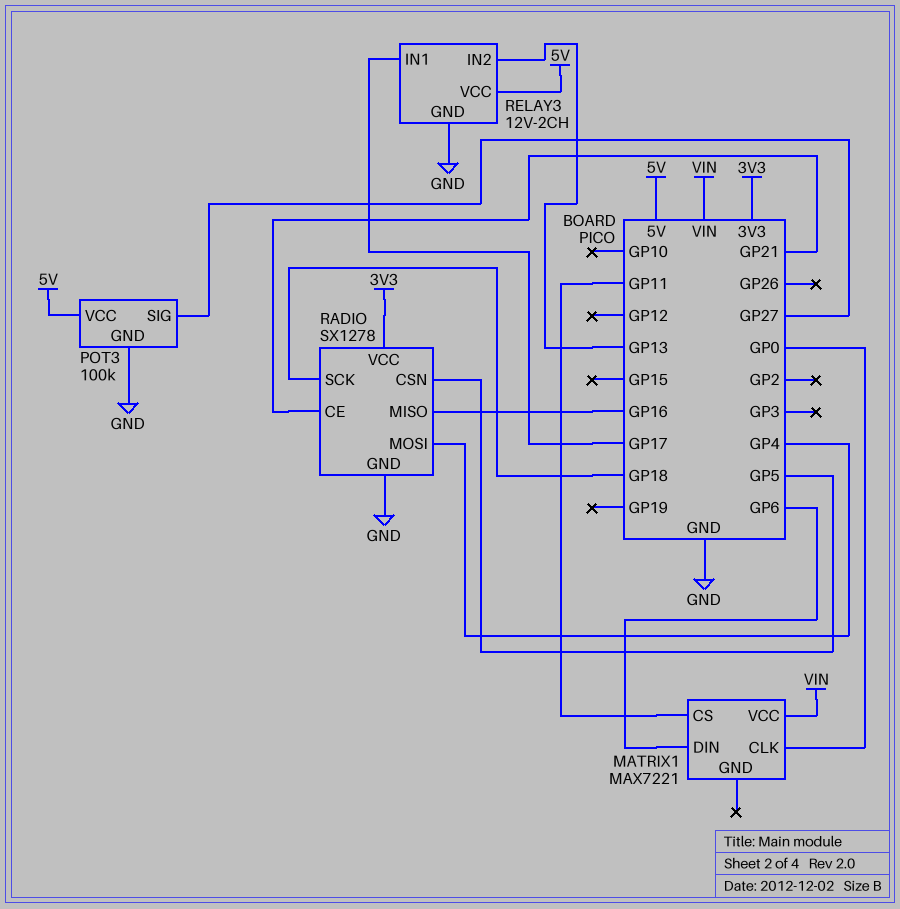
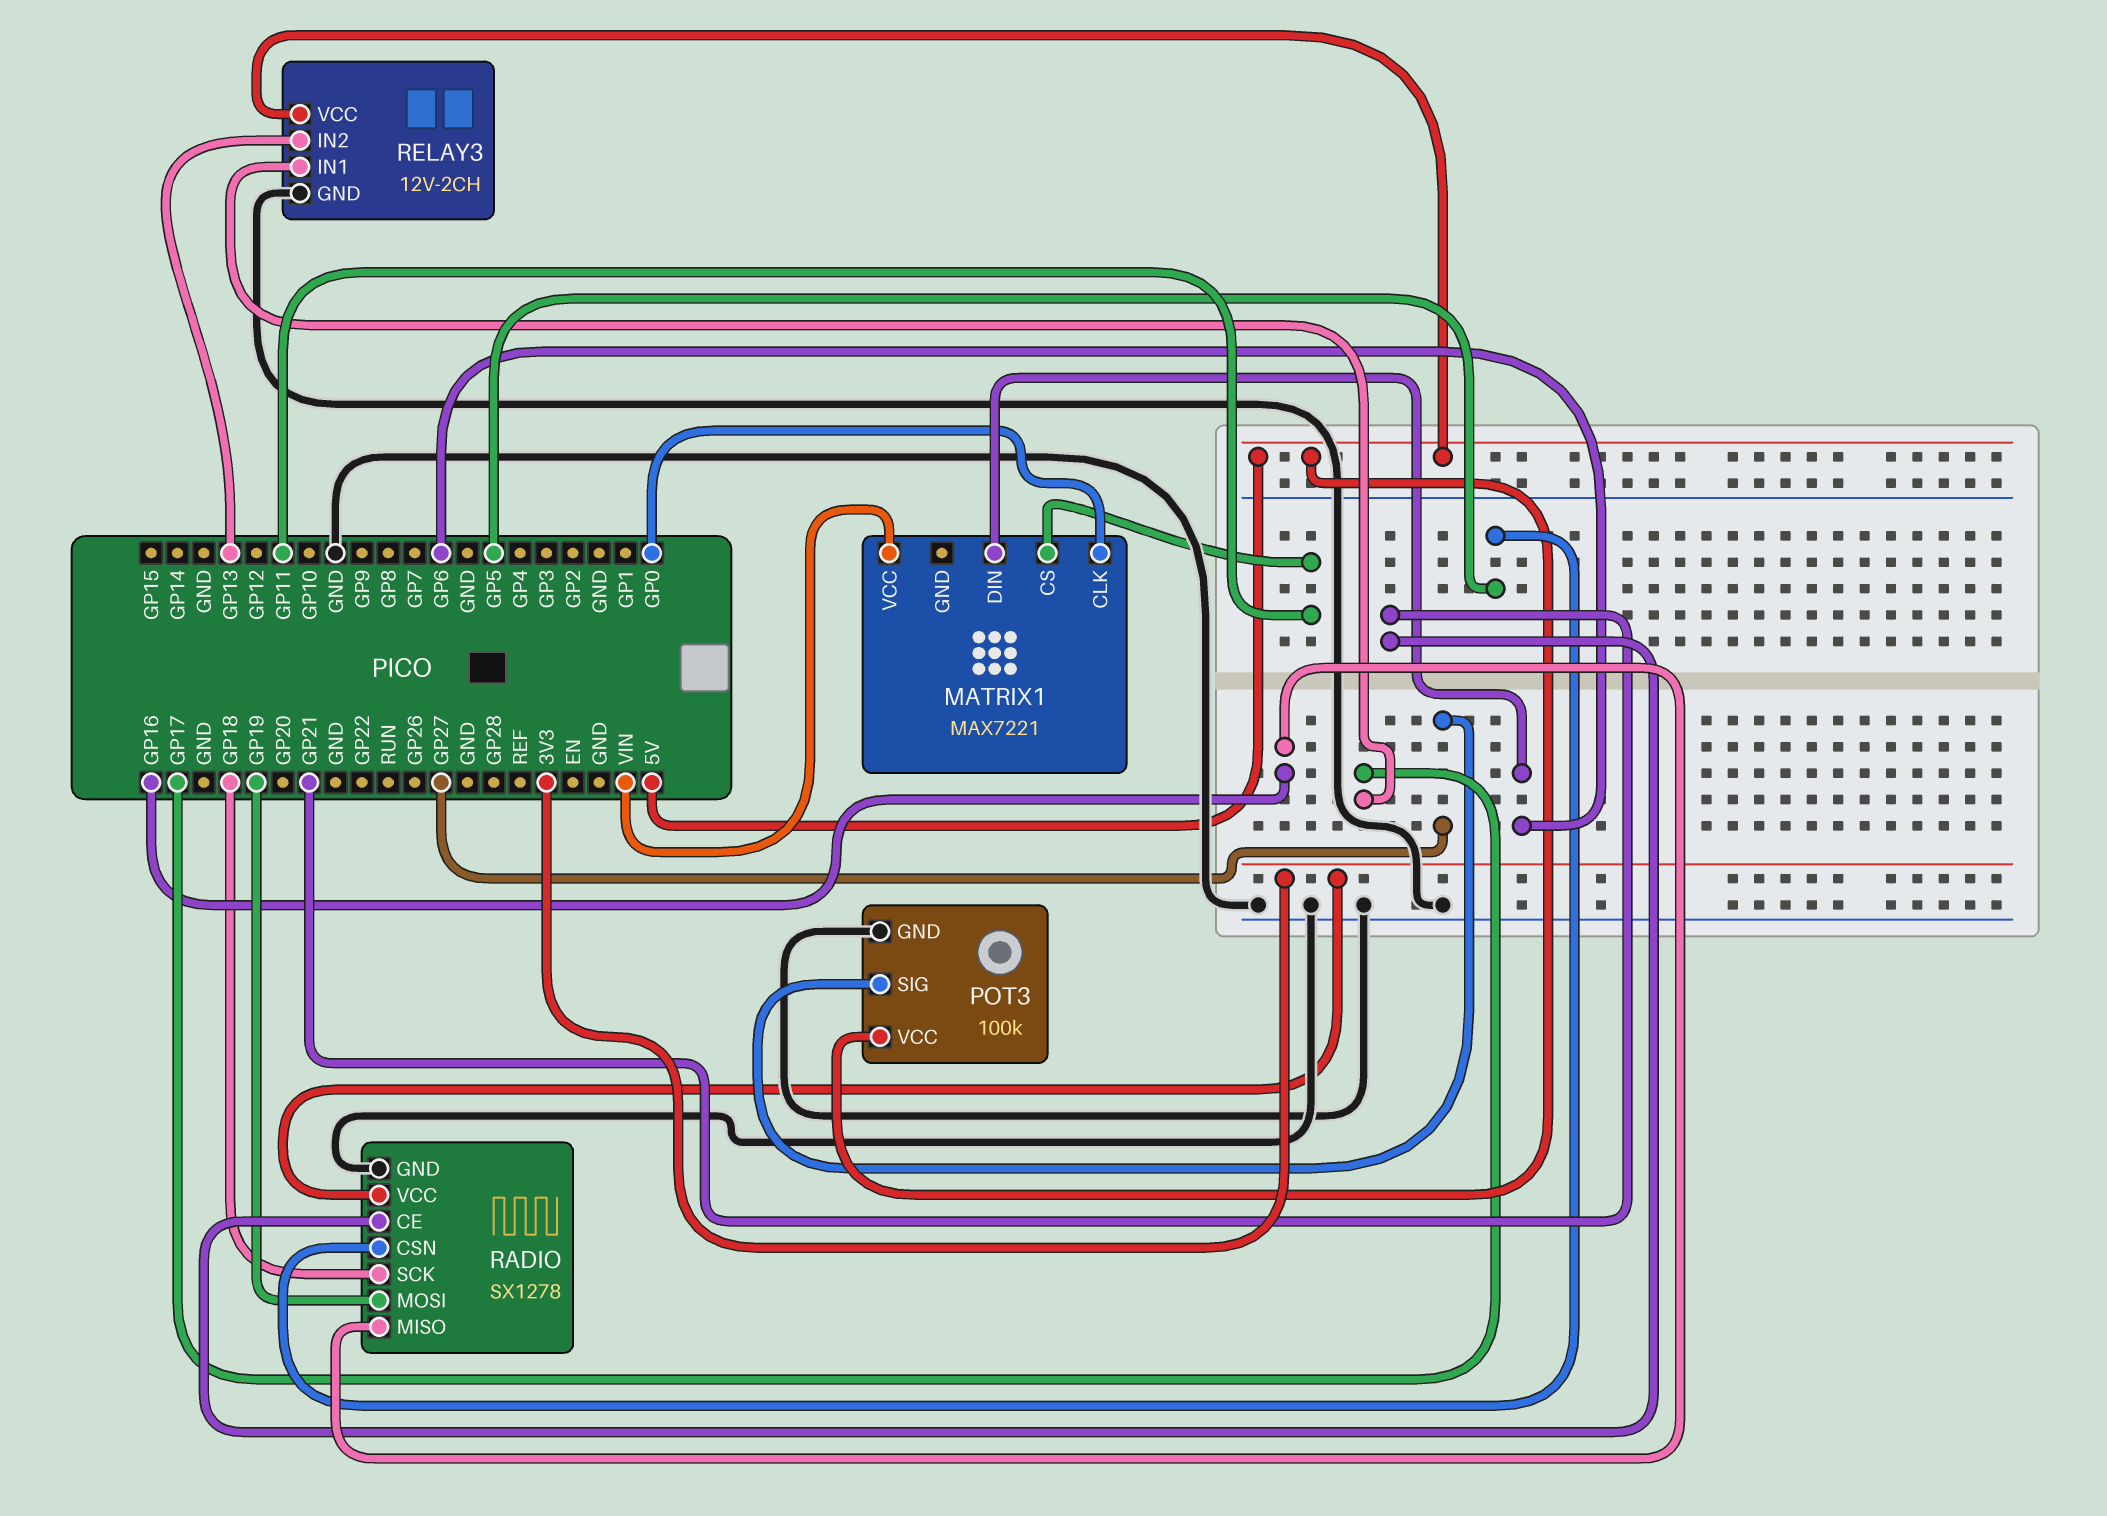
RADIO pin MOSI: GP4 -> GP19

